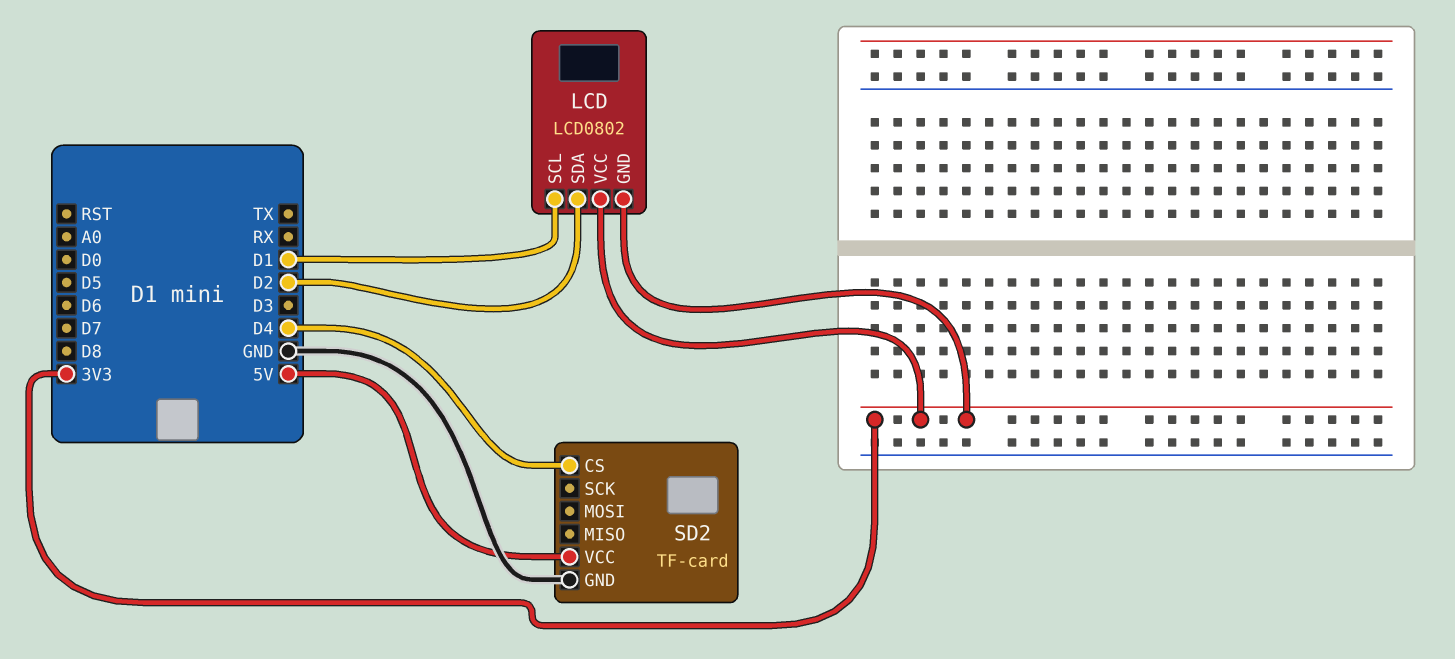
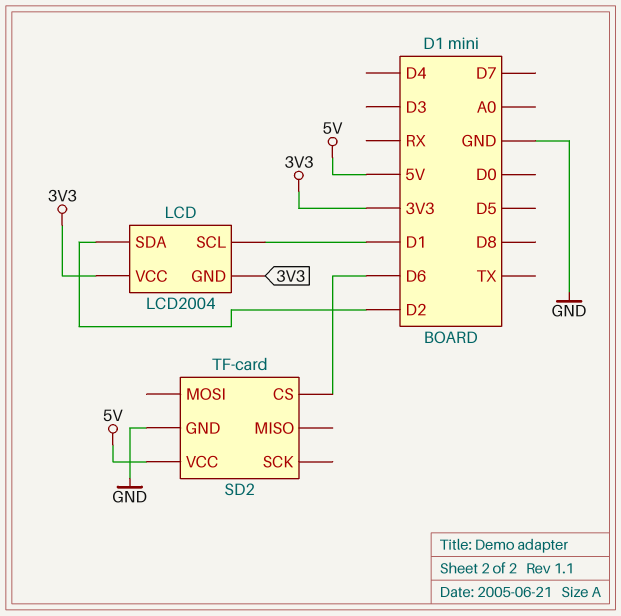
LCD: LCD0802 -> LCD2004
SD2 pin CS: D4 -> D6

